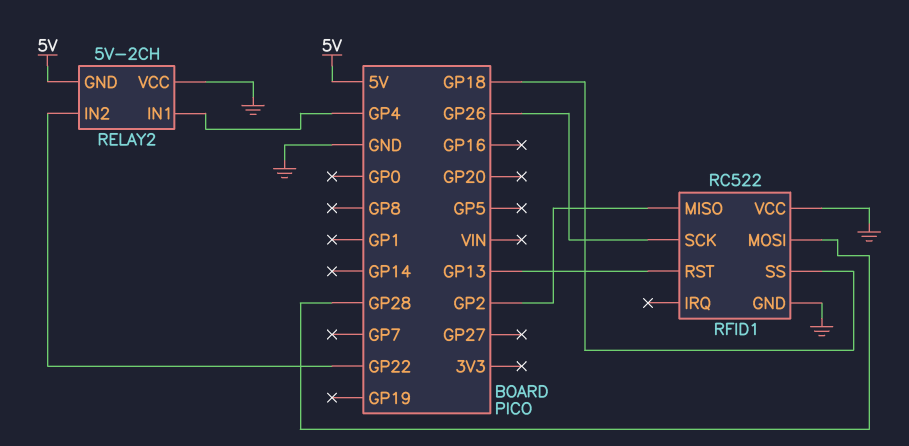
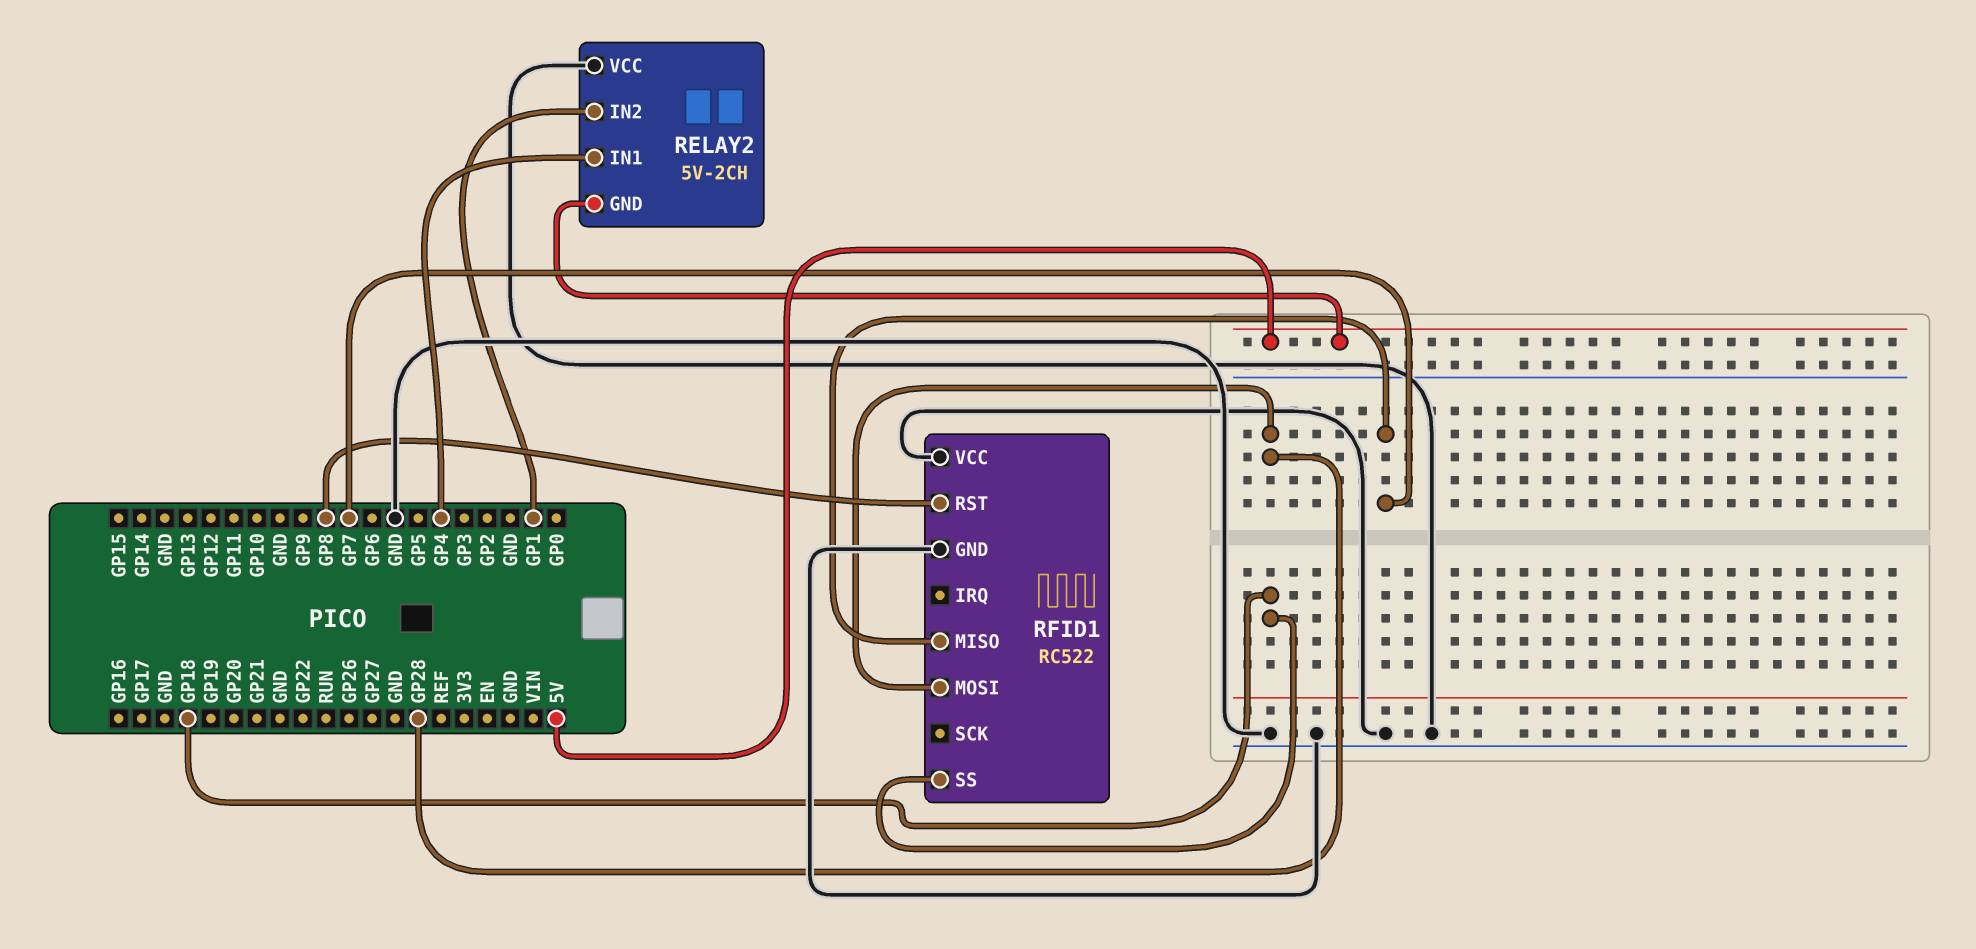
RELAY2 pin IN2: GP22 -> GP1
RFID1 pin MISO: GP2 -> GP7
RFID1 pin RST: GP13 -> GP8
RFID1 pin SCK: GP26 -> none

